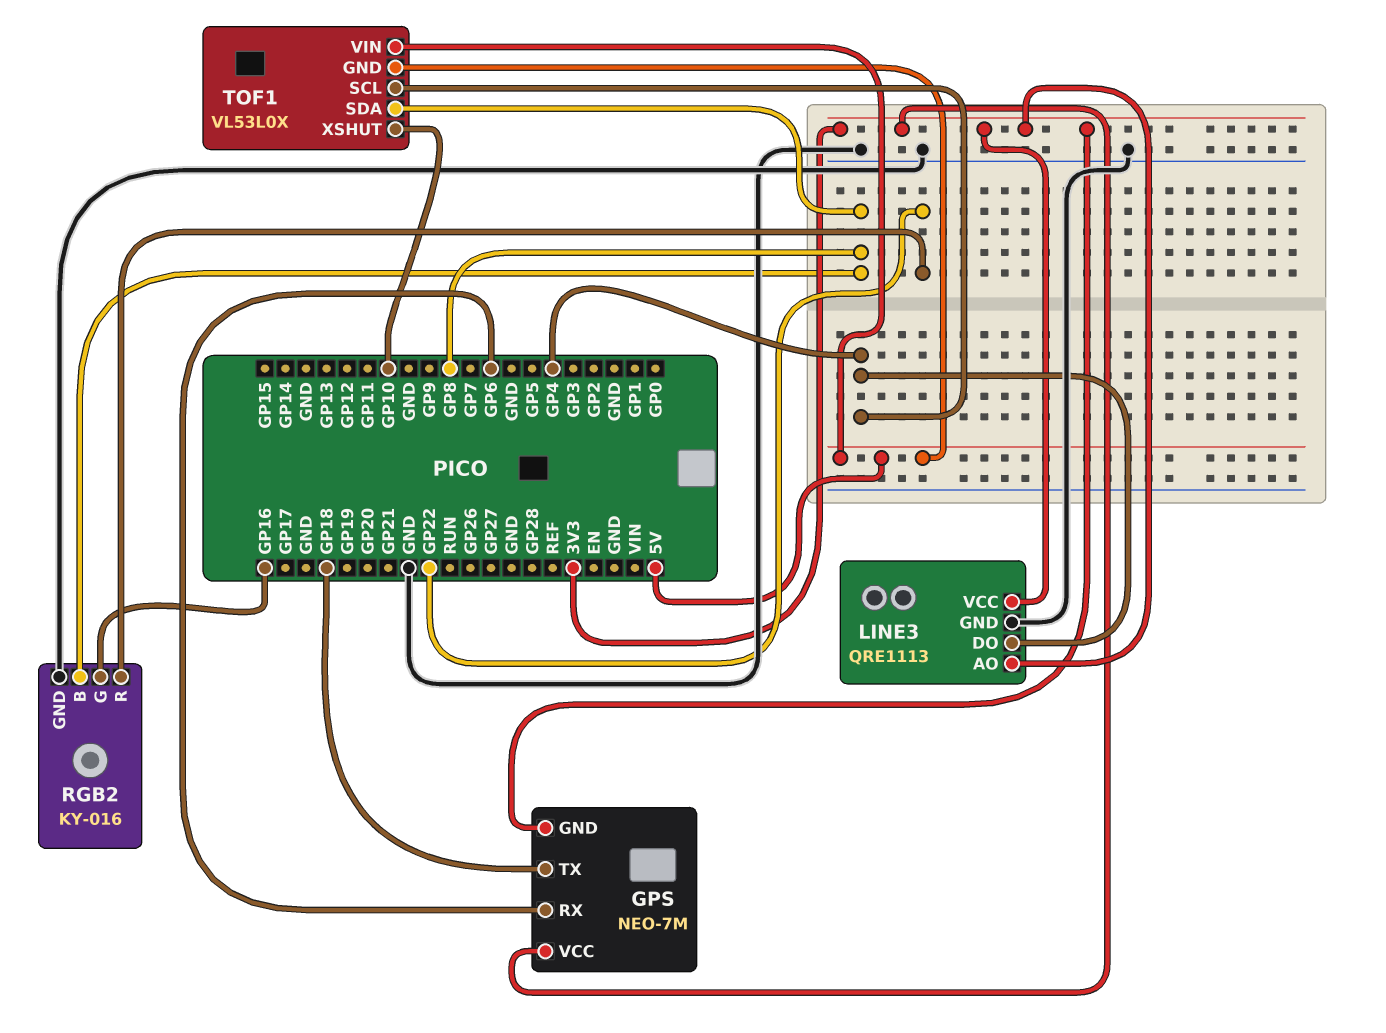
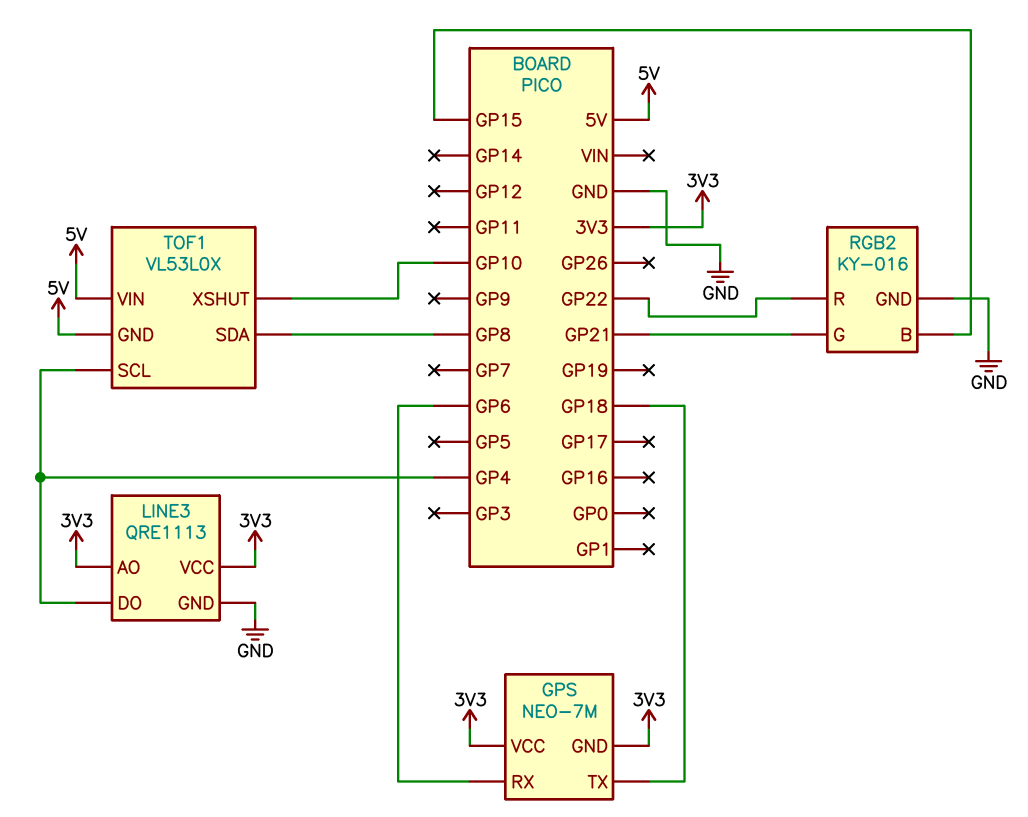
RGB2 pin B: GP8 -> GP15
RGB2 pin G: GP16 -> GP21

